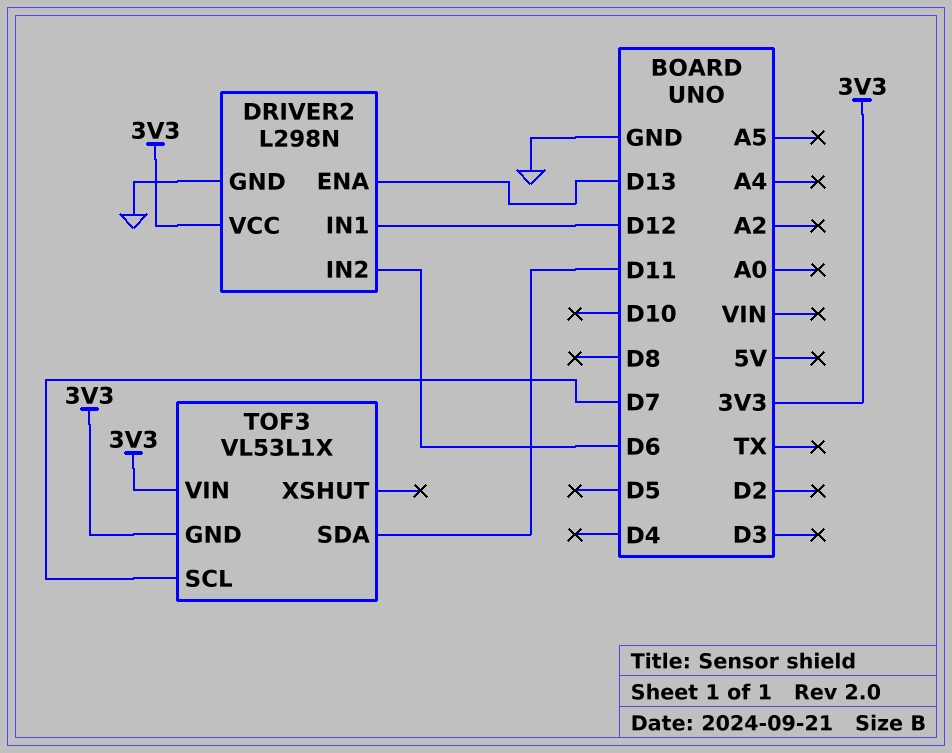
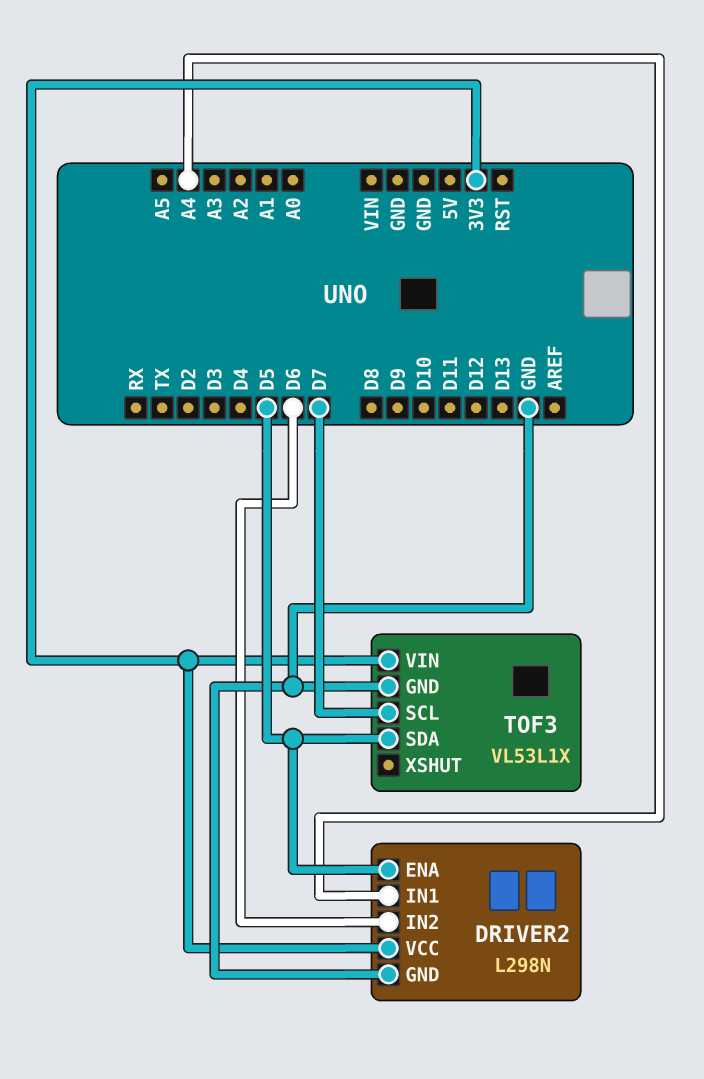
DRIVER2 pin ENA: D13 -> D5
DRIVER2 pin IN1: D12 -> A4
TOF3 pin GND: 3V3 -> GND
TOF3 pin SDA: D11 -> D5

